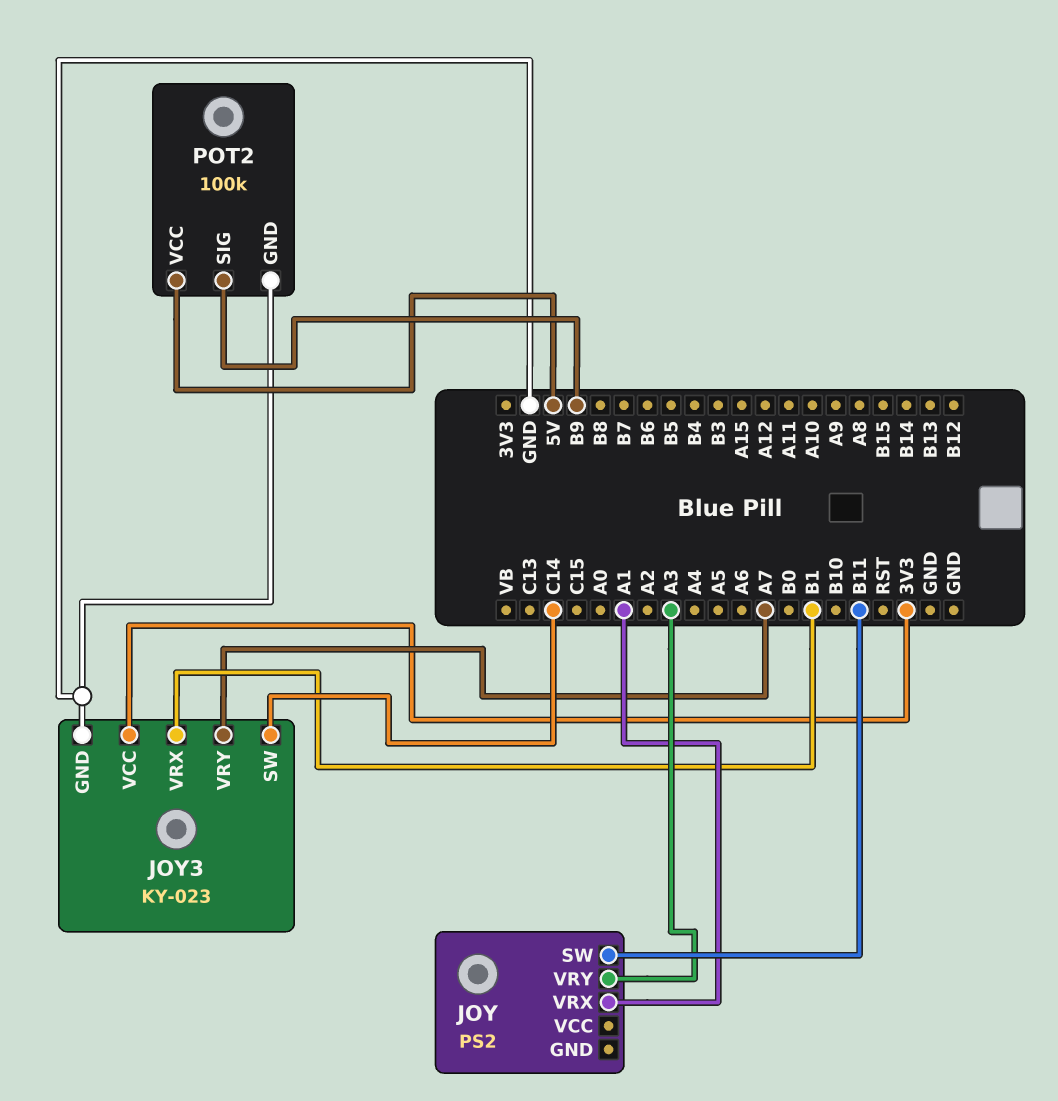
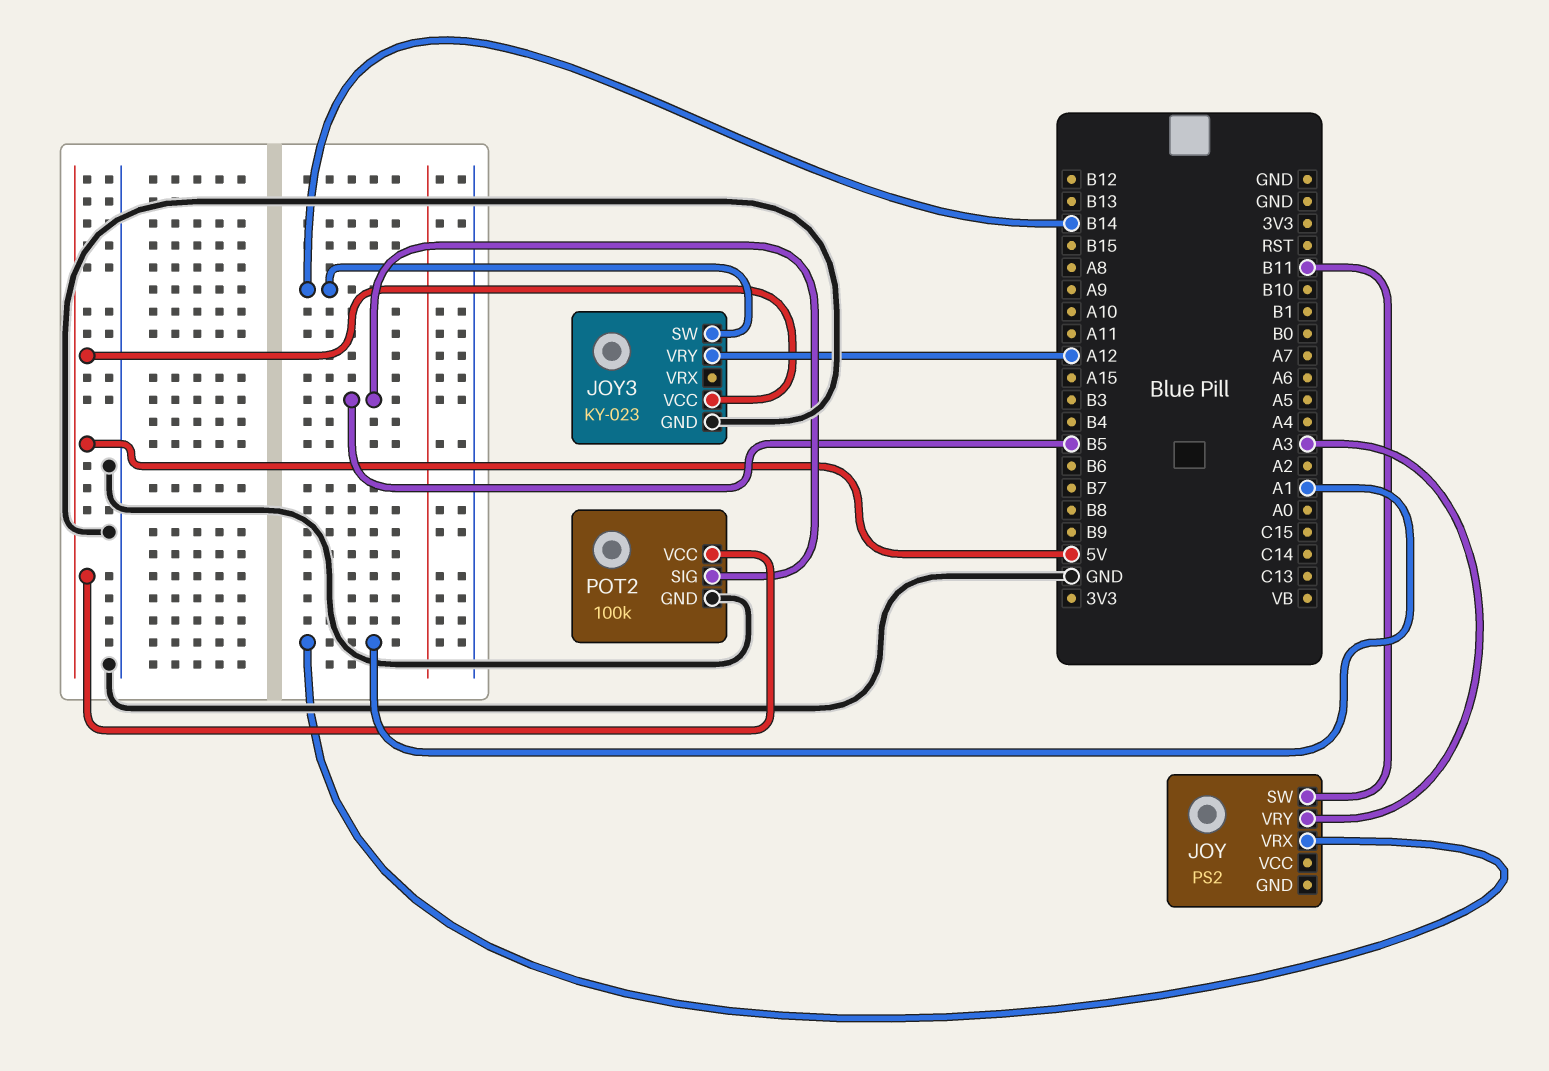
JOY3 pin SW: C14 -> B14
JOY3 pin VCC: 3V3 -> 5V
JOY3 pin VRX: B1 -> none
JOY3 pin VRY: A7 -> A12
POT2 pin SIG: B9 -> B5

